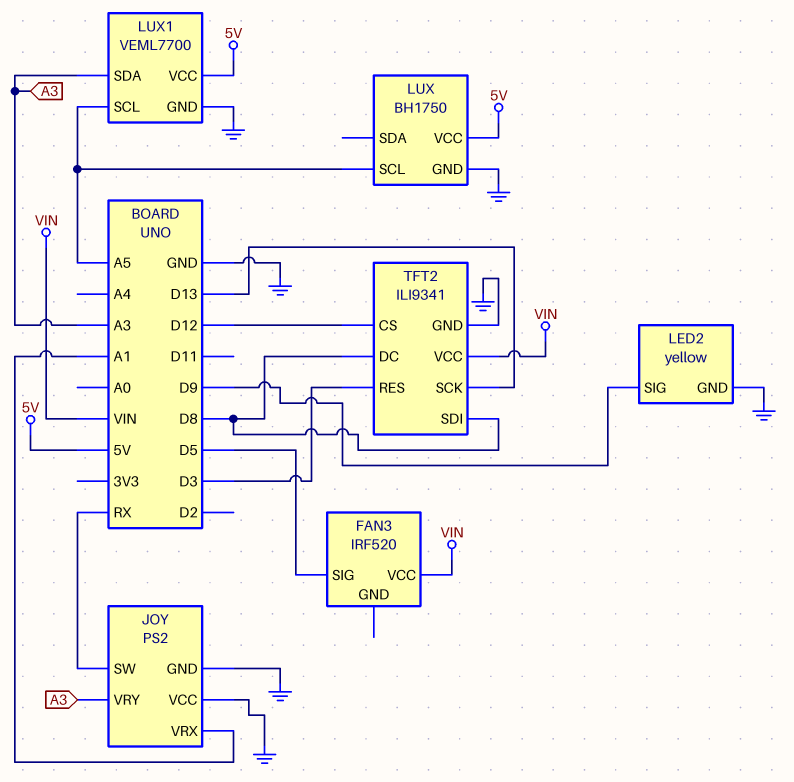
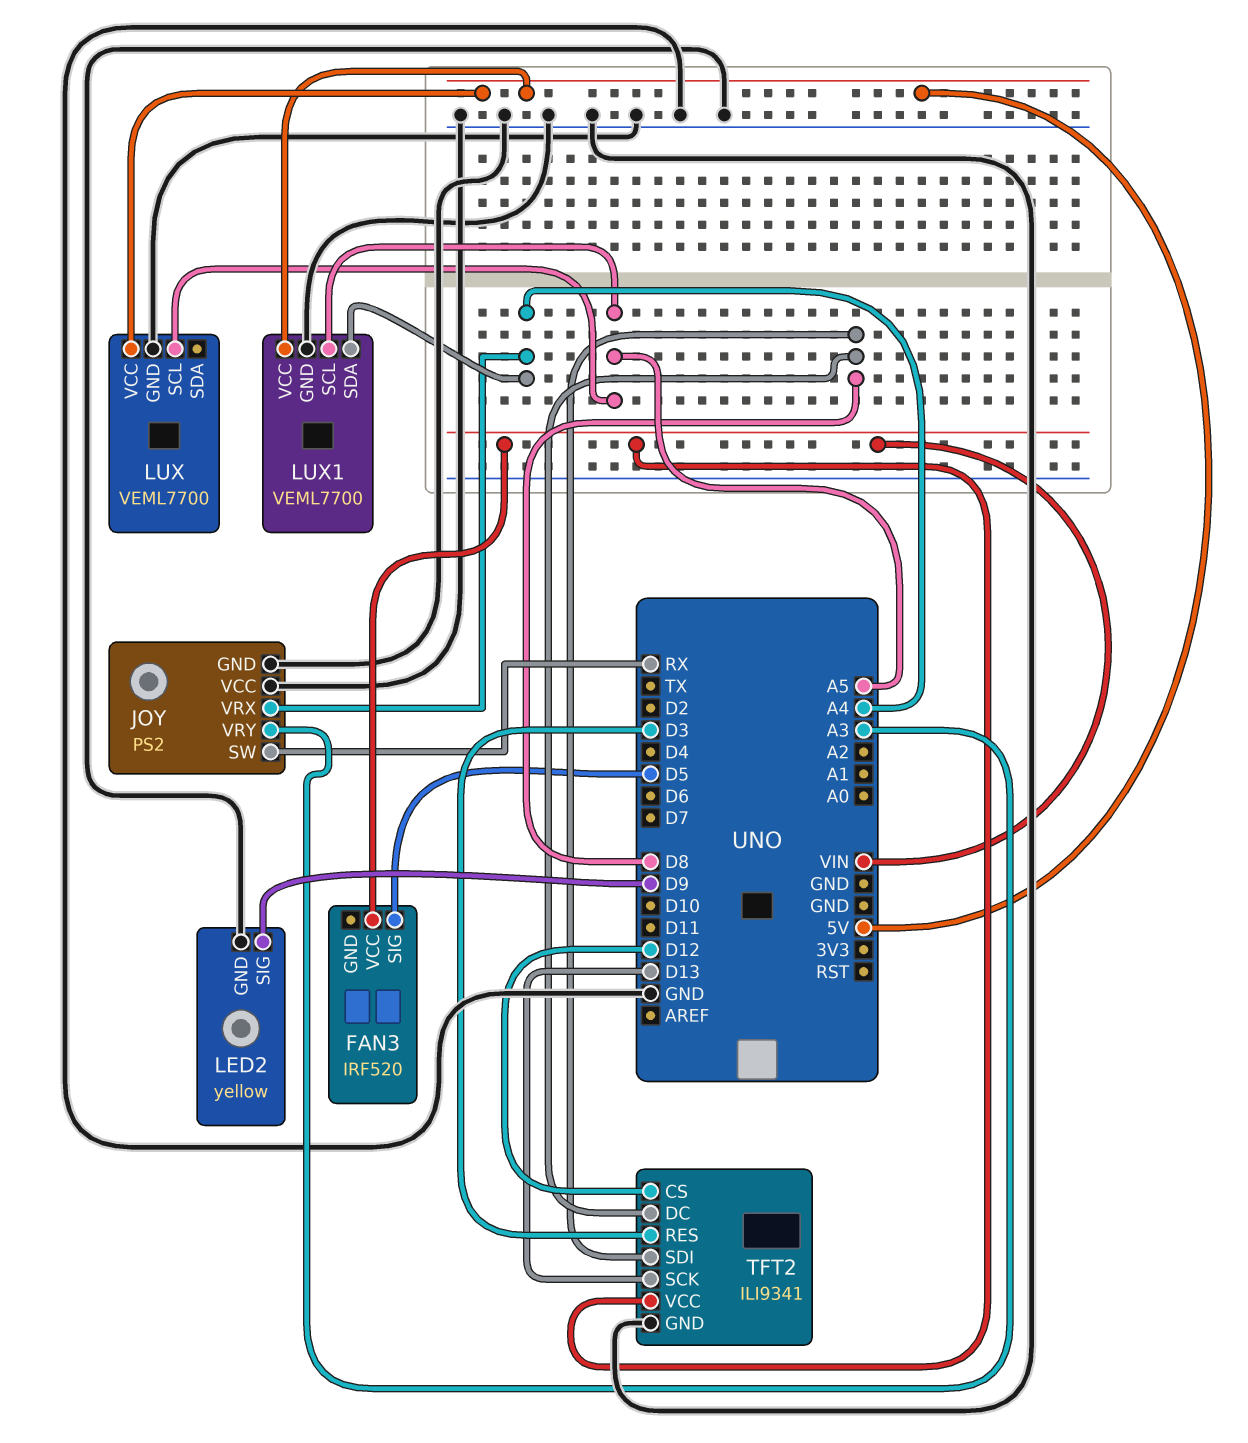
JOY pin VRX: A1 -> A4
LUX: BH1750 -> VEML7700
LUX1 pin SDA: A3 -> A4

